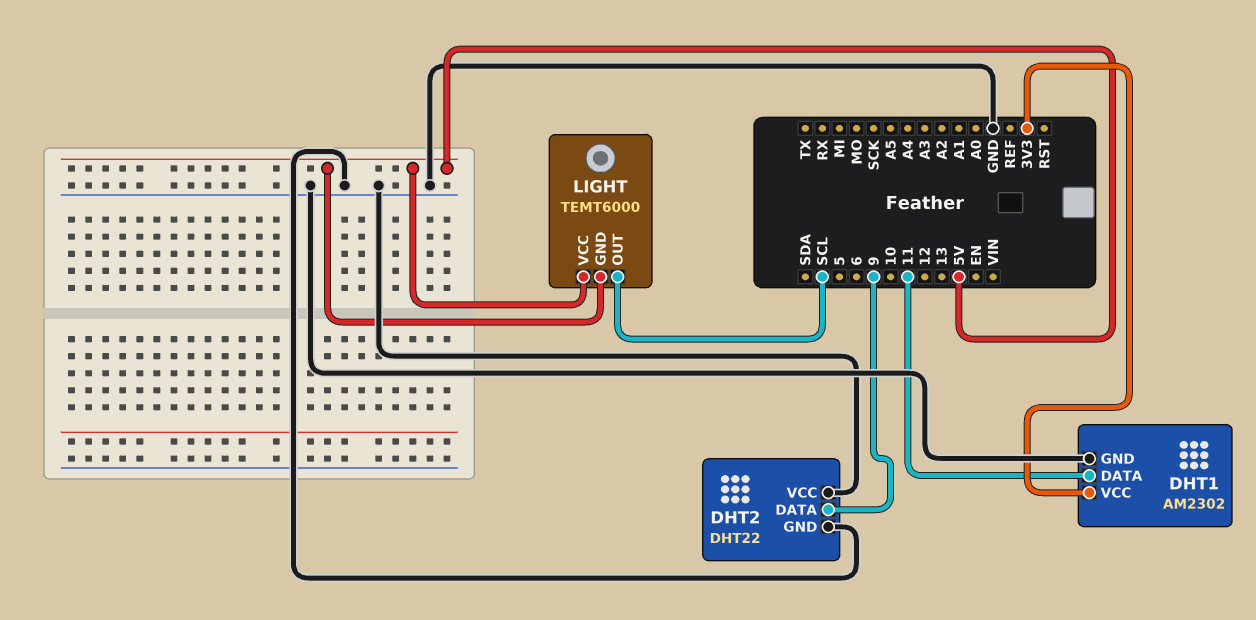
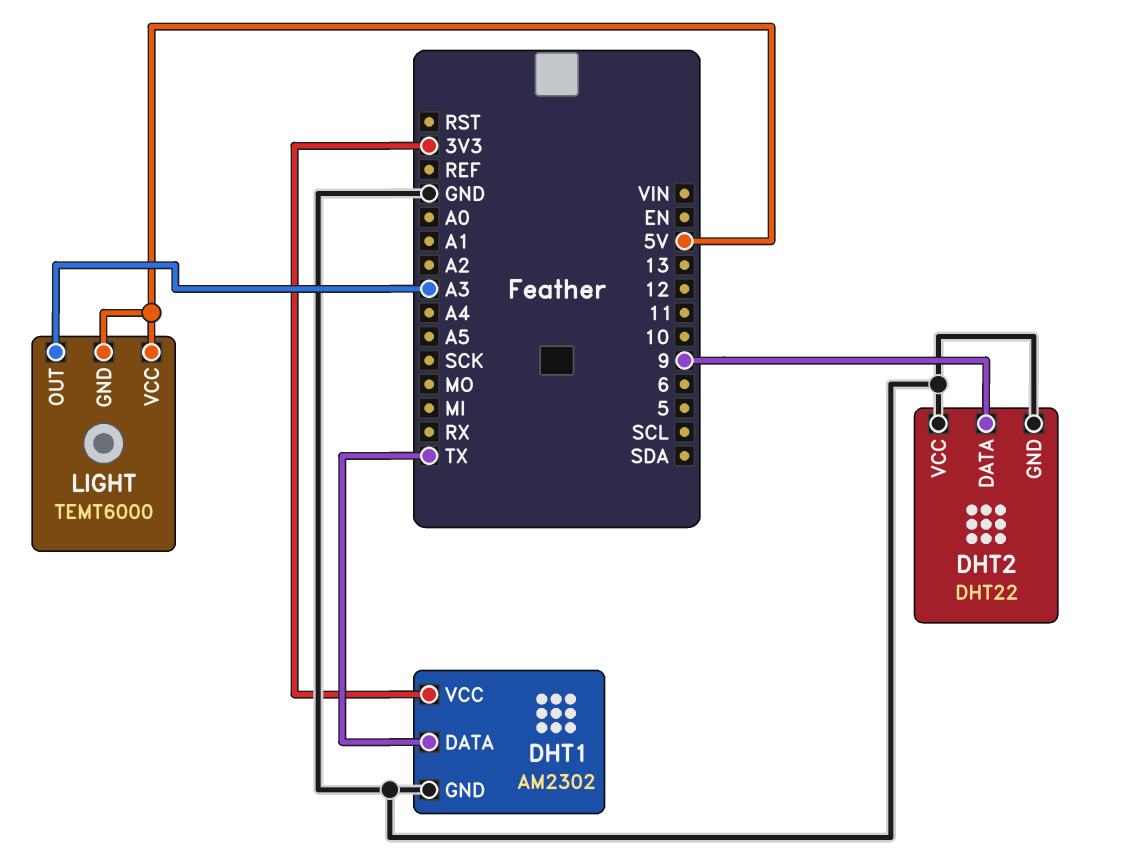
DHT1 pin DATA: 11 -> TX
LIGHT pin OUT: SCL -> A3

